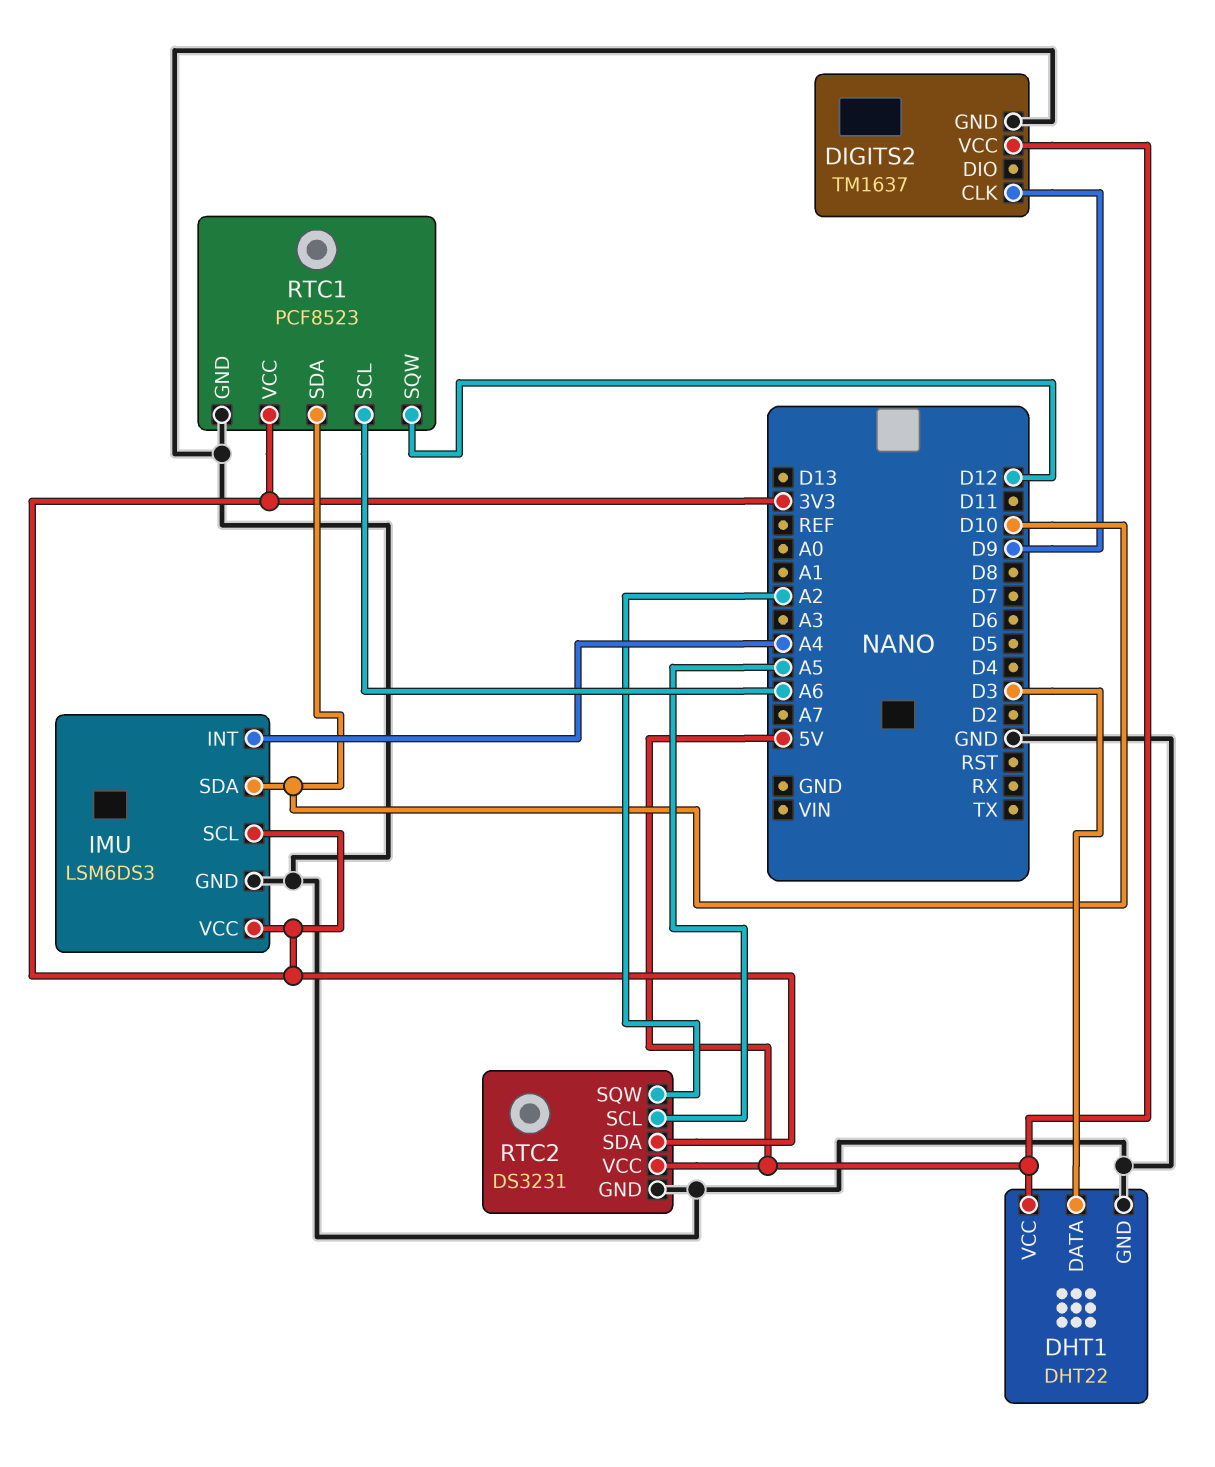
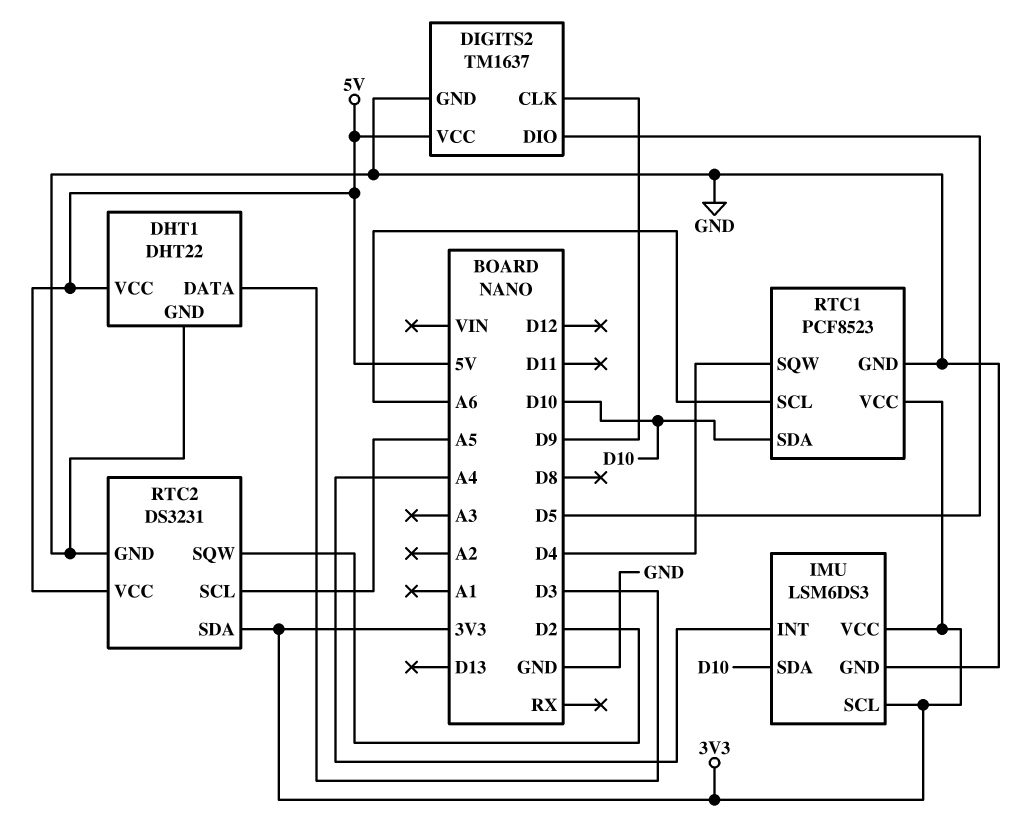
DIGITS2 pin DIO: none -> D5
RTC1 pin SQW: D12 -> D4
RTC2 pin SQW: A2 -> D2

